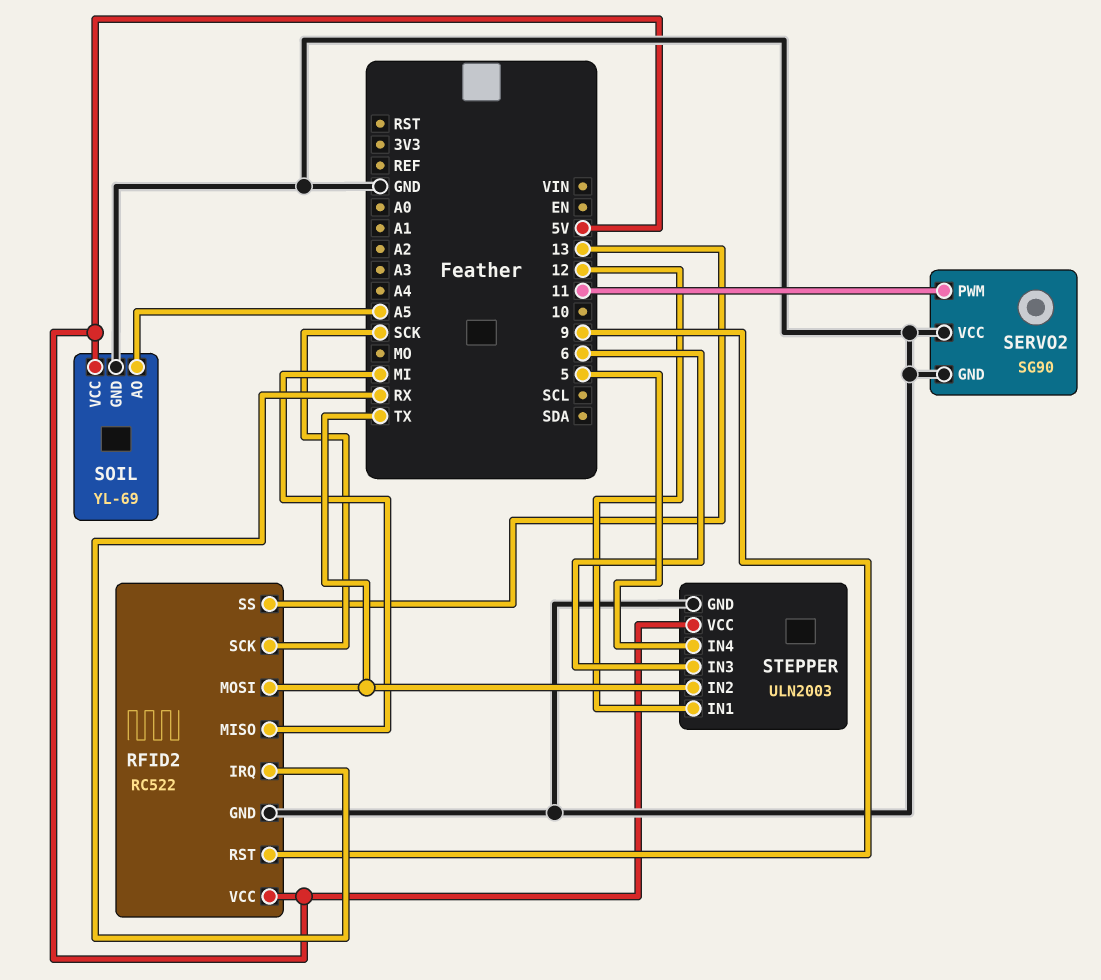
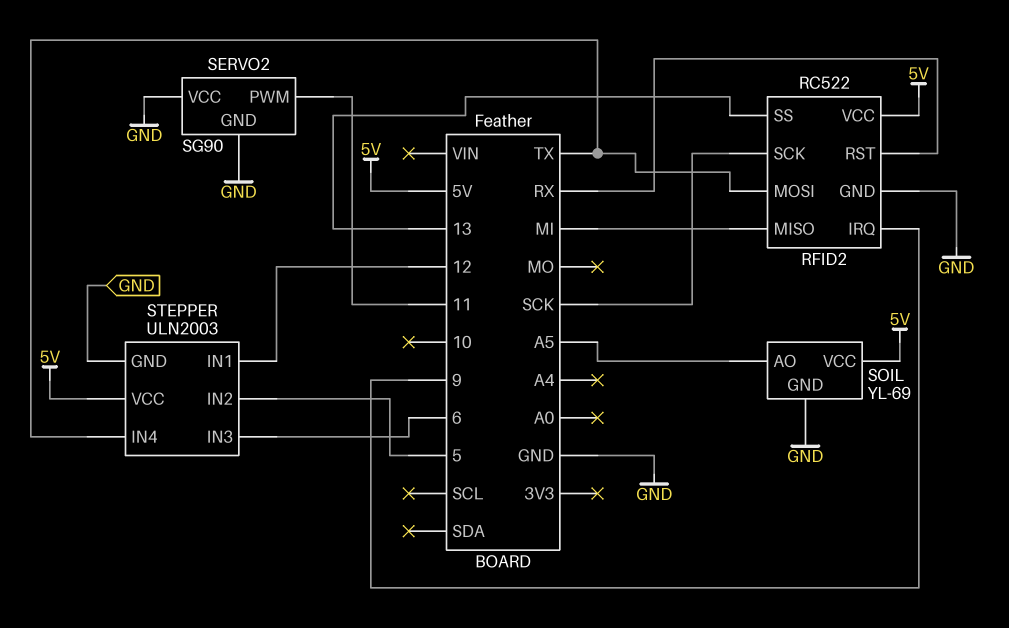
RFID2 pin IRQ: RX -> 9
RFID2 pin RST: 9 -> RX
STEPPER pin IN2: TX -> 5
STEPPER pin IN4: 5 -> TX

